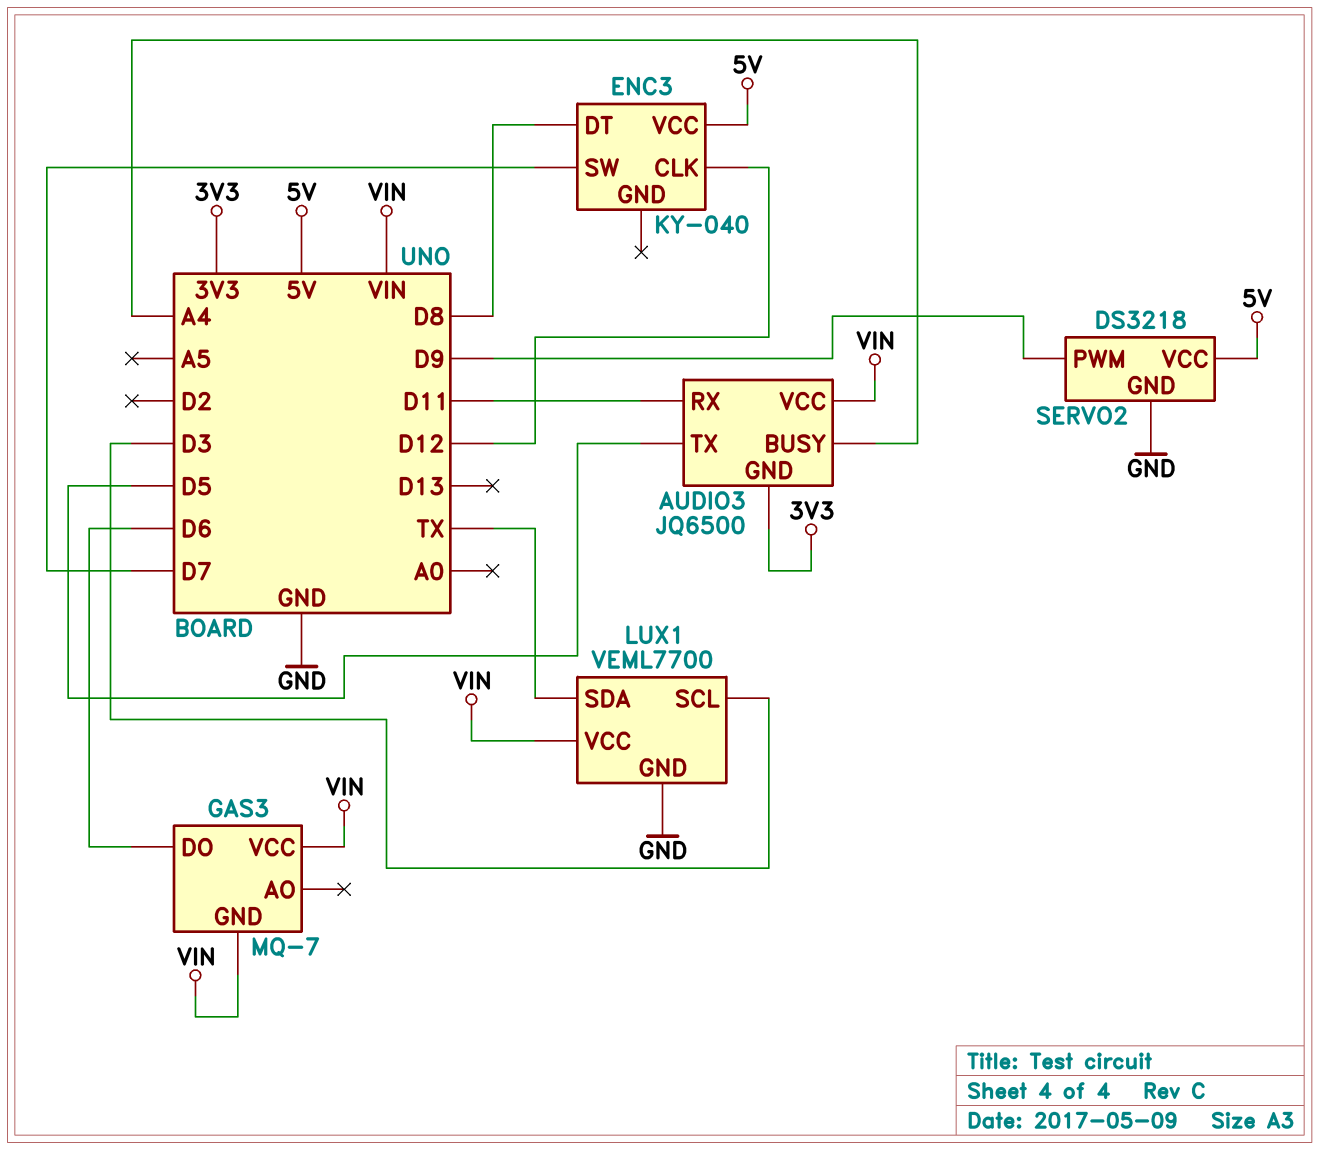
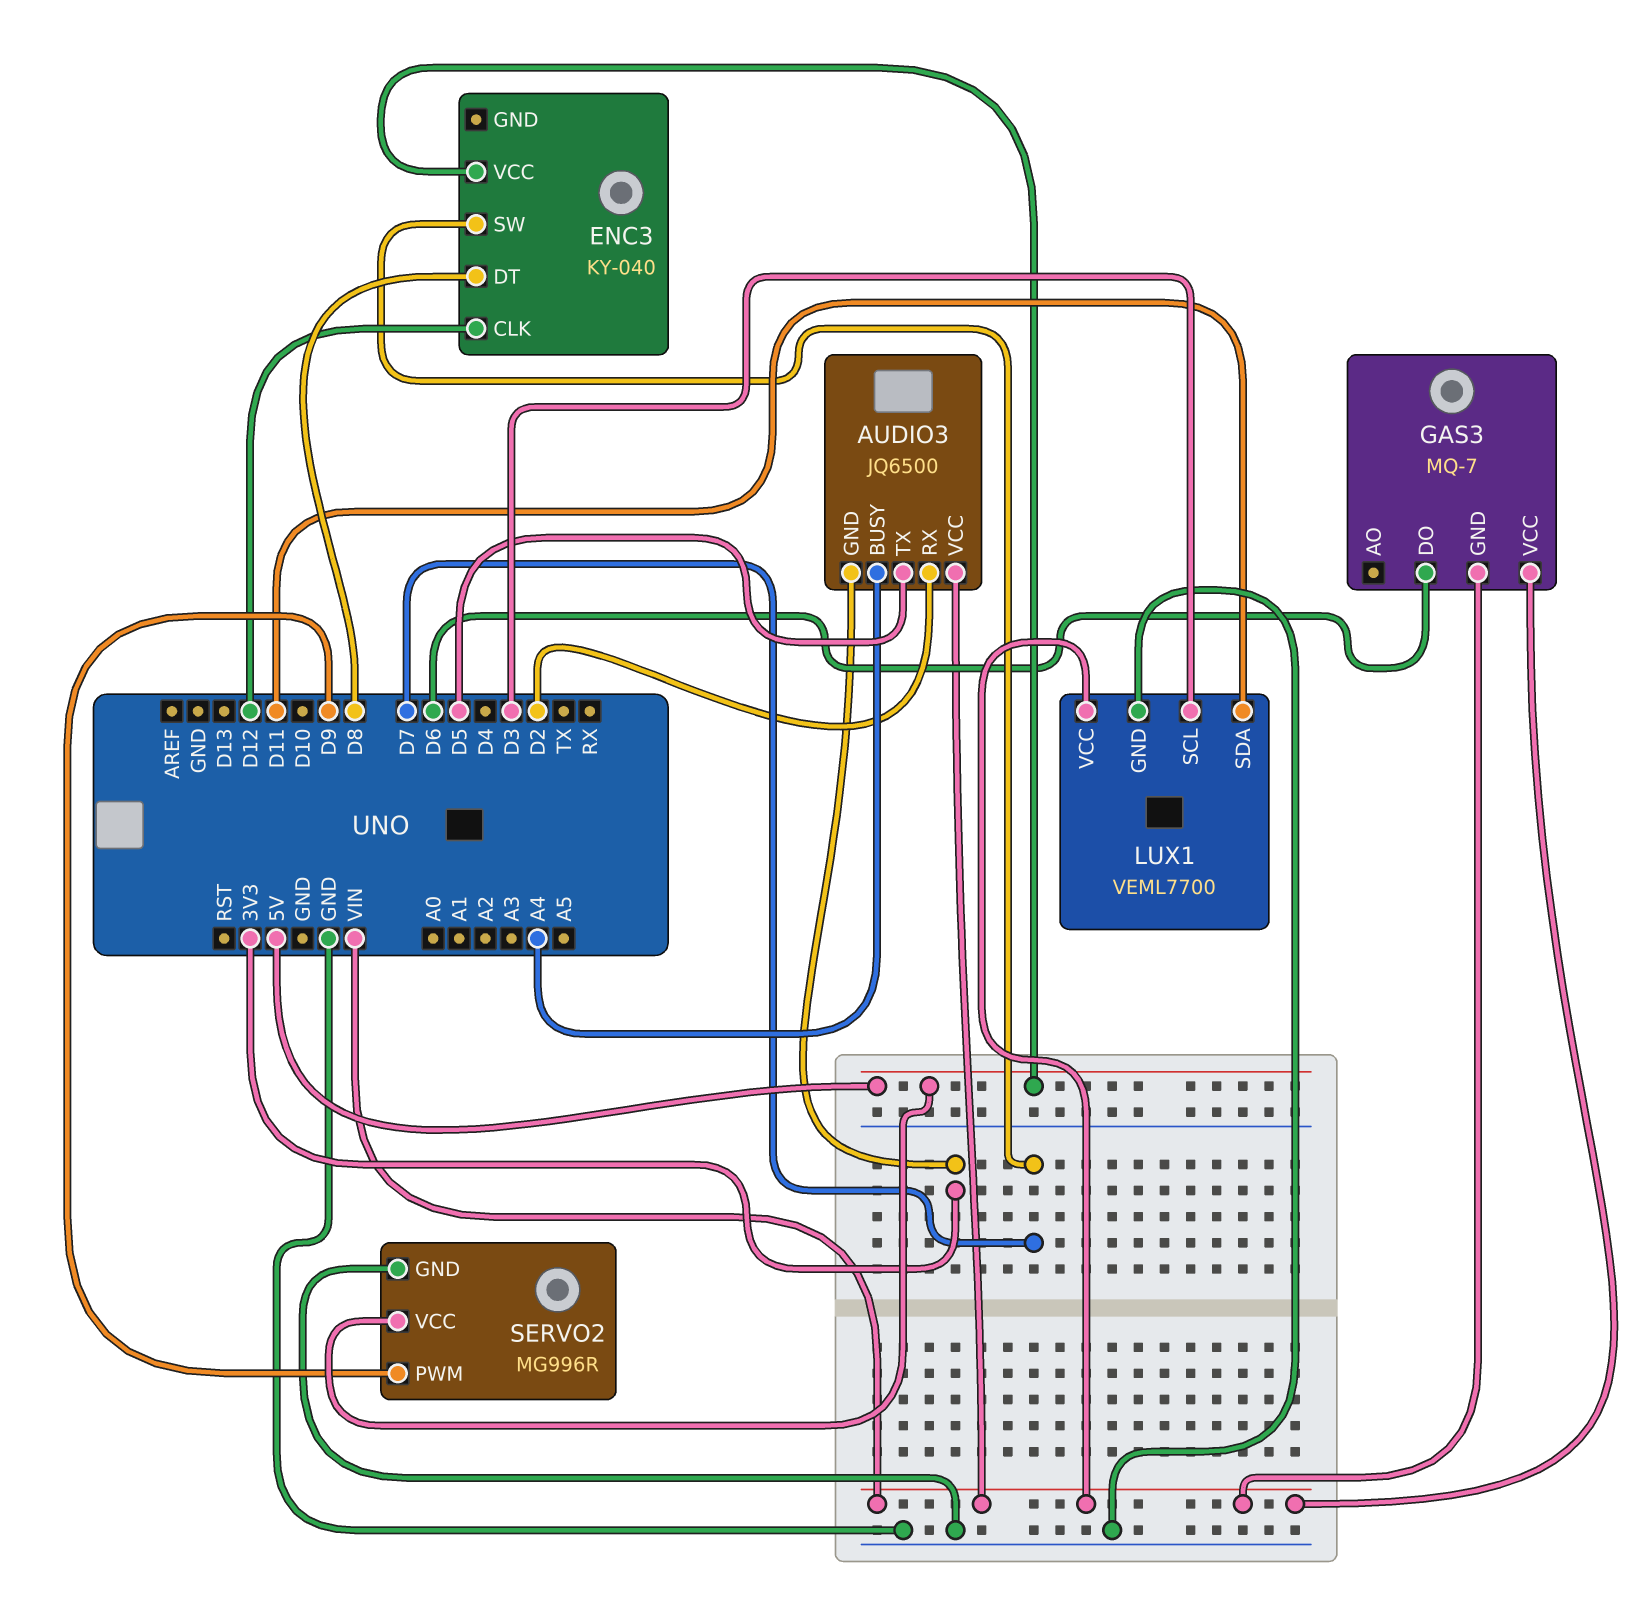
AUDIO3 pin RX: D11 -> D2
LUX1 pin SDA: TX -> D11
SERVO2: DS3218 -> MG996R

